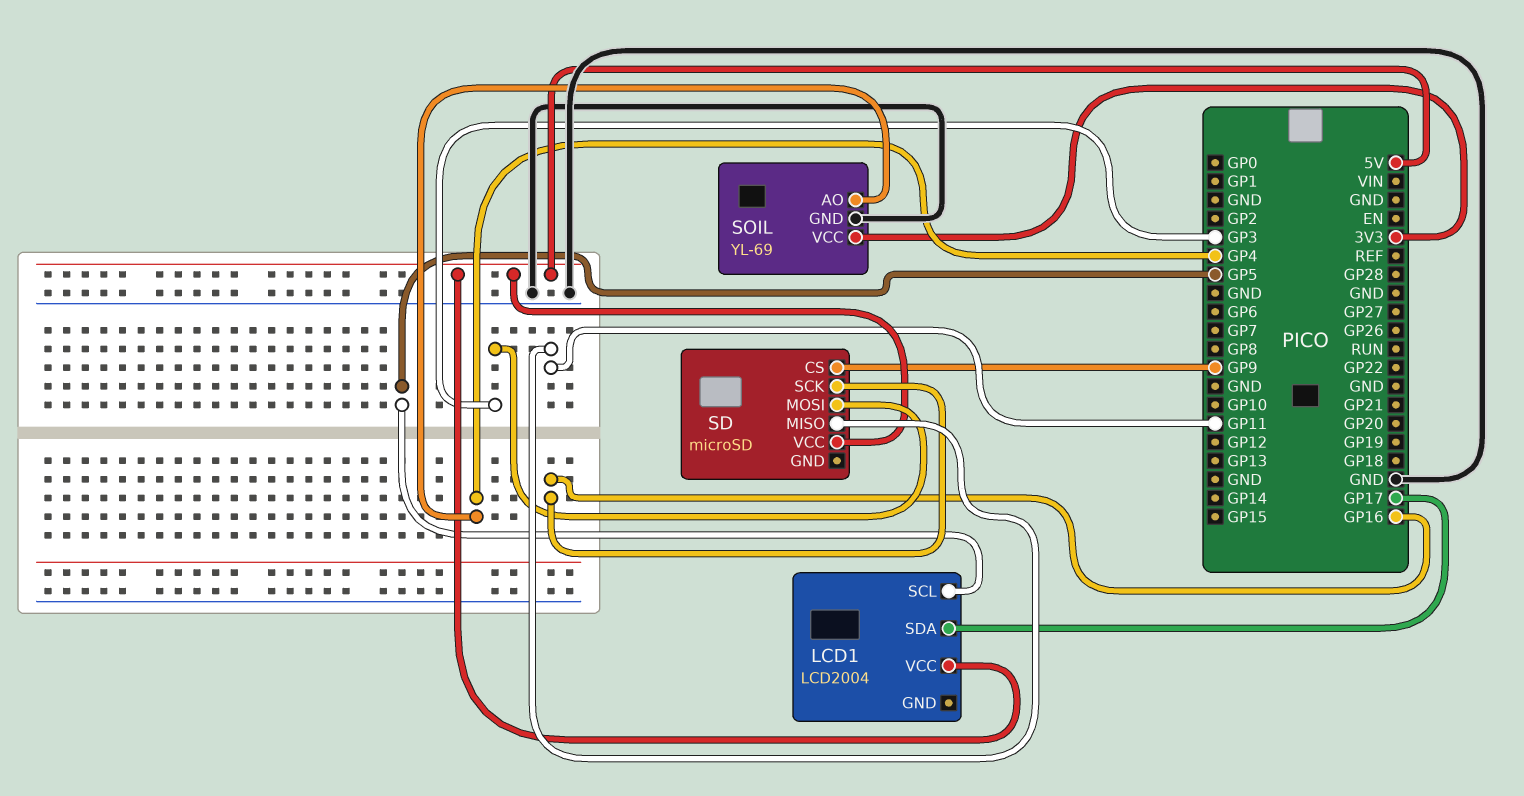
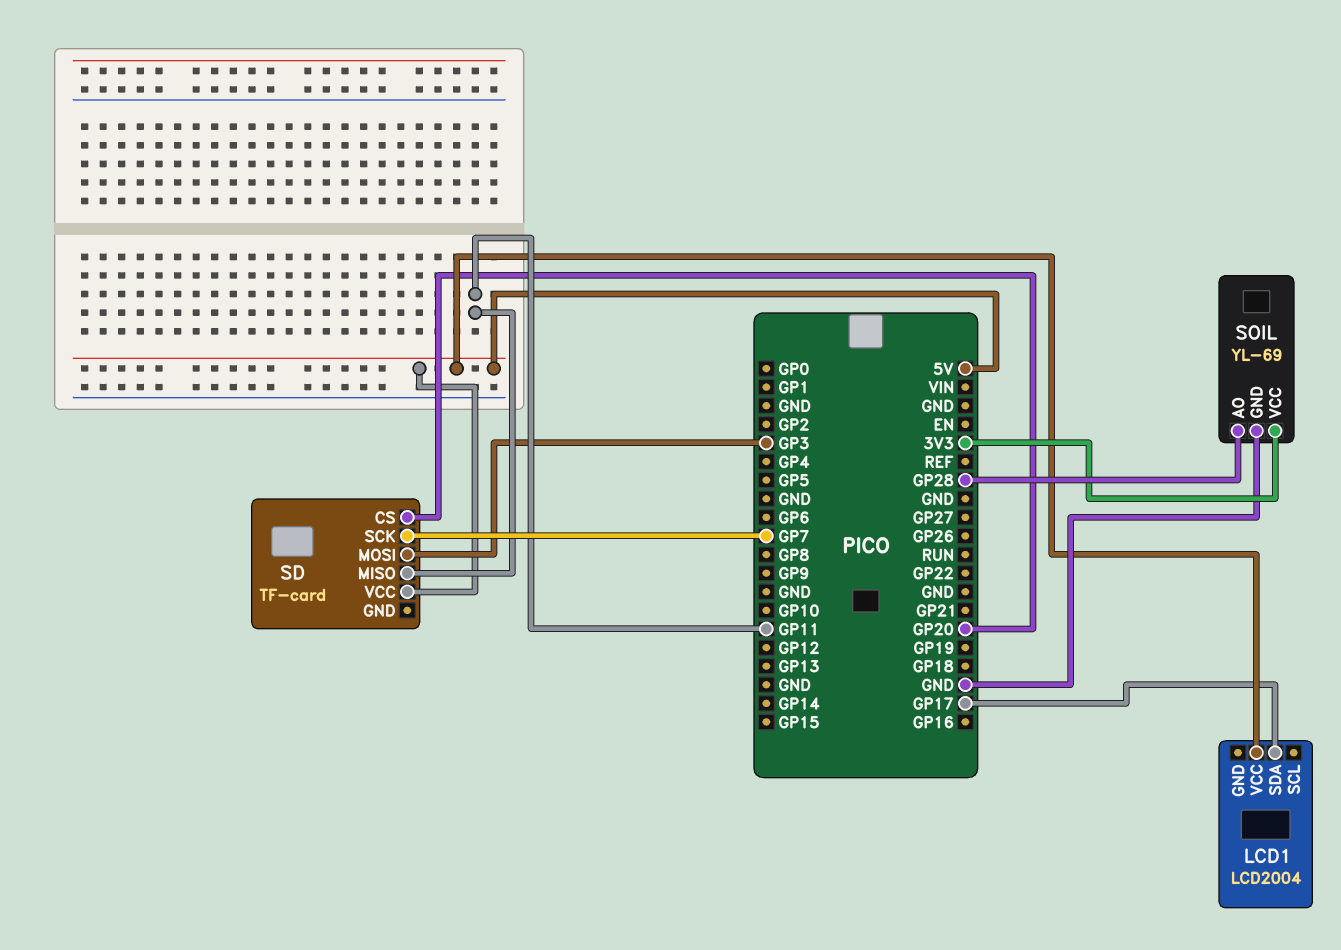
LCD1 pin SCL: GP5 -> none
SD: microSD -> TF-card
SD pin CS: GP9 -> GP20
SD pin SCK: GP16 -> GP7
SOIL pin AO: GP4 -> GP28

